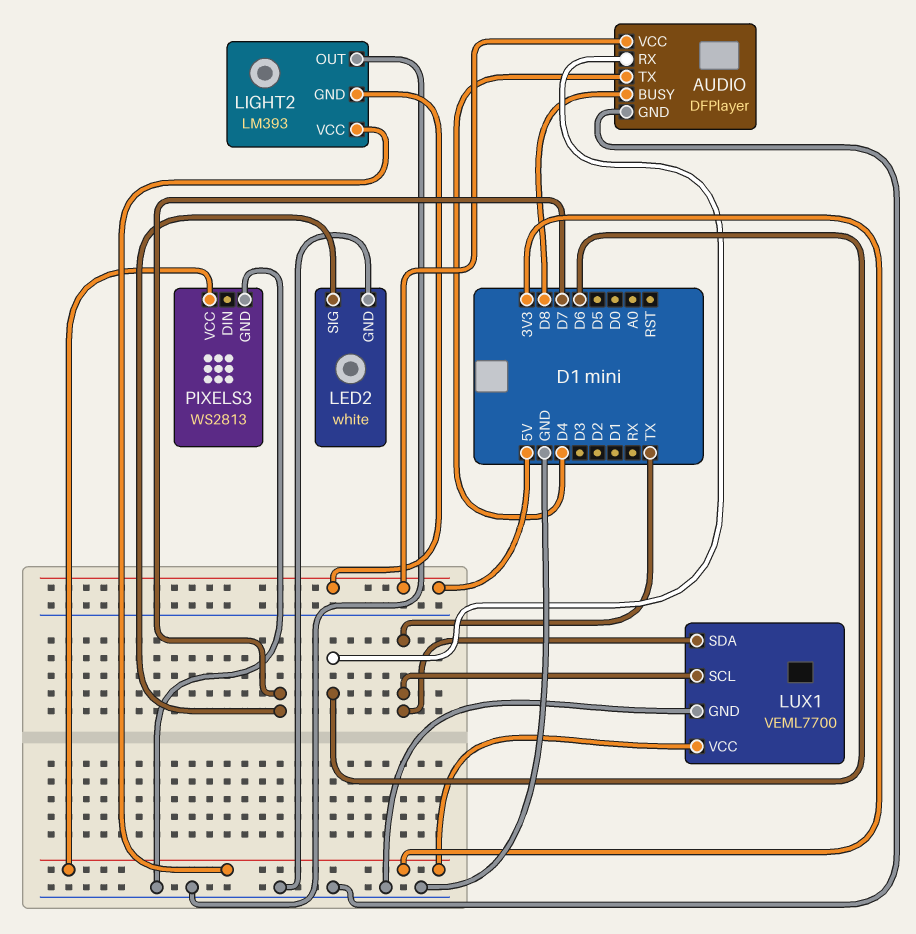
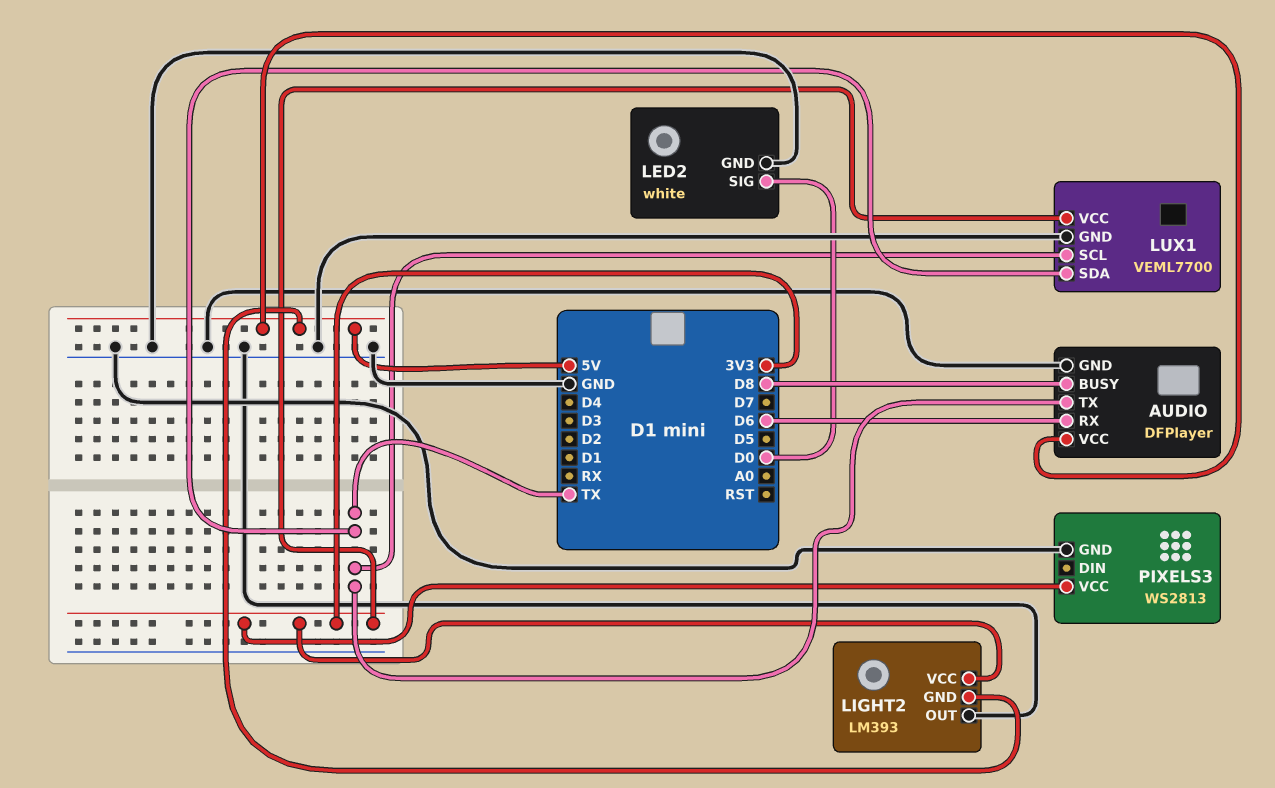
AUDIO pin TX: D4 -> TX
LED2 pin SIG: D7 -> D0

